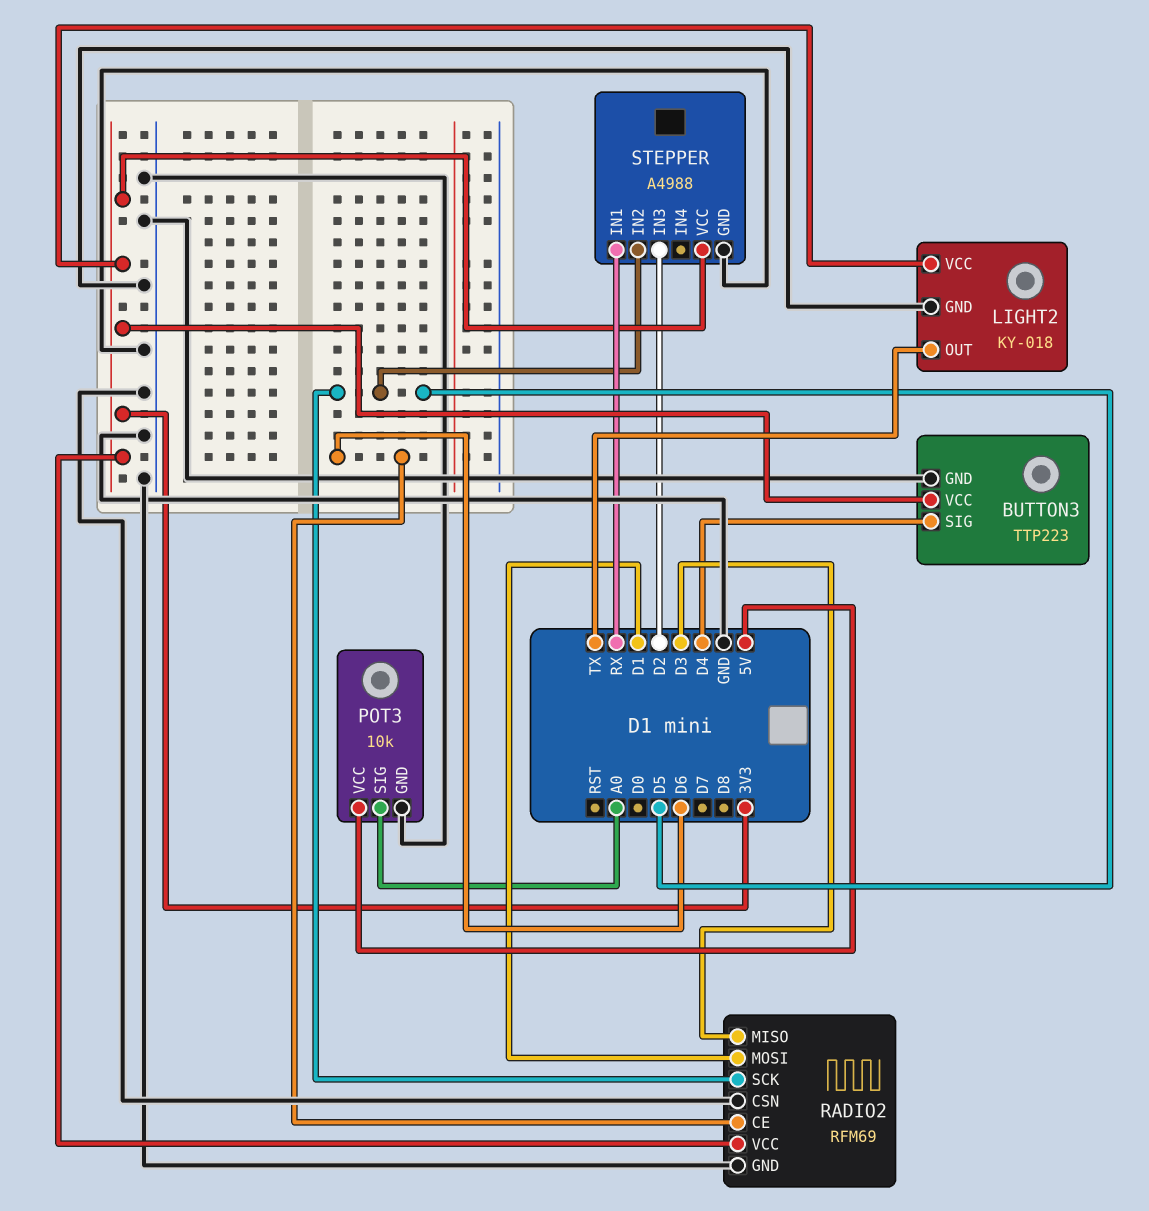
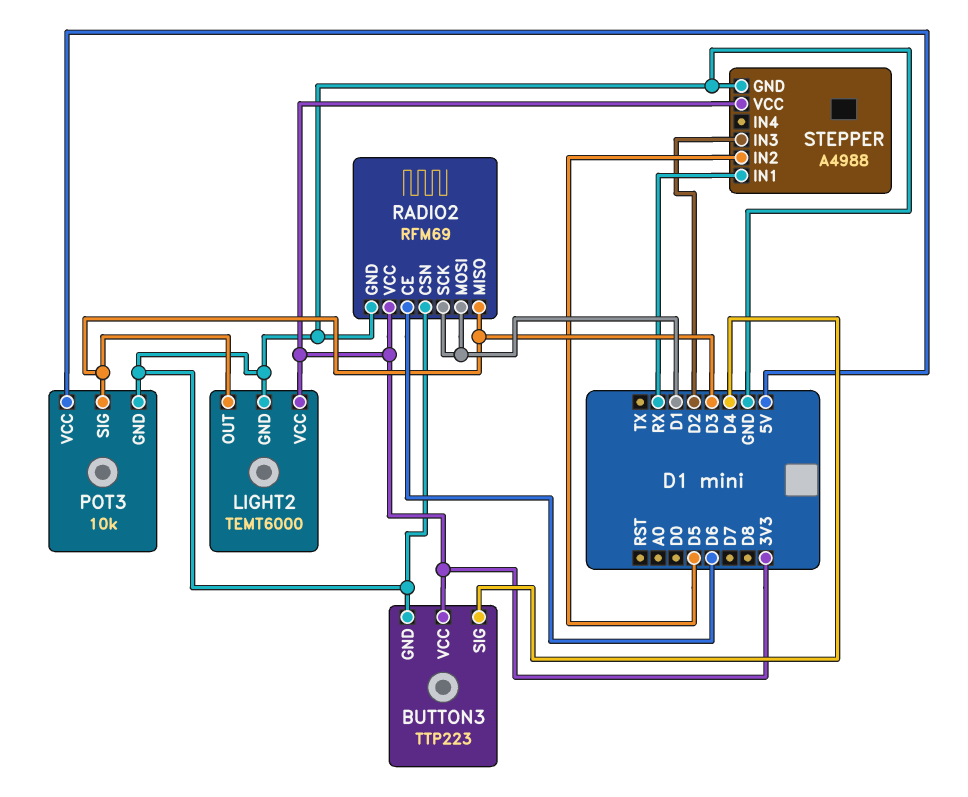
LIGHT2: KY-018 -> TEMT6000
LIGHT2 pin OUT: TX -> D3
POT3 pin SIG: A0 -> D3
RADIO2 pin SCK: D5 -> D1

